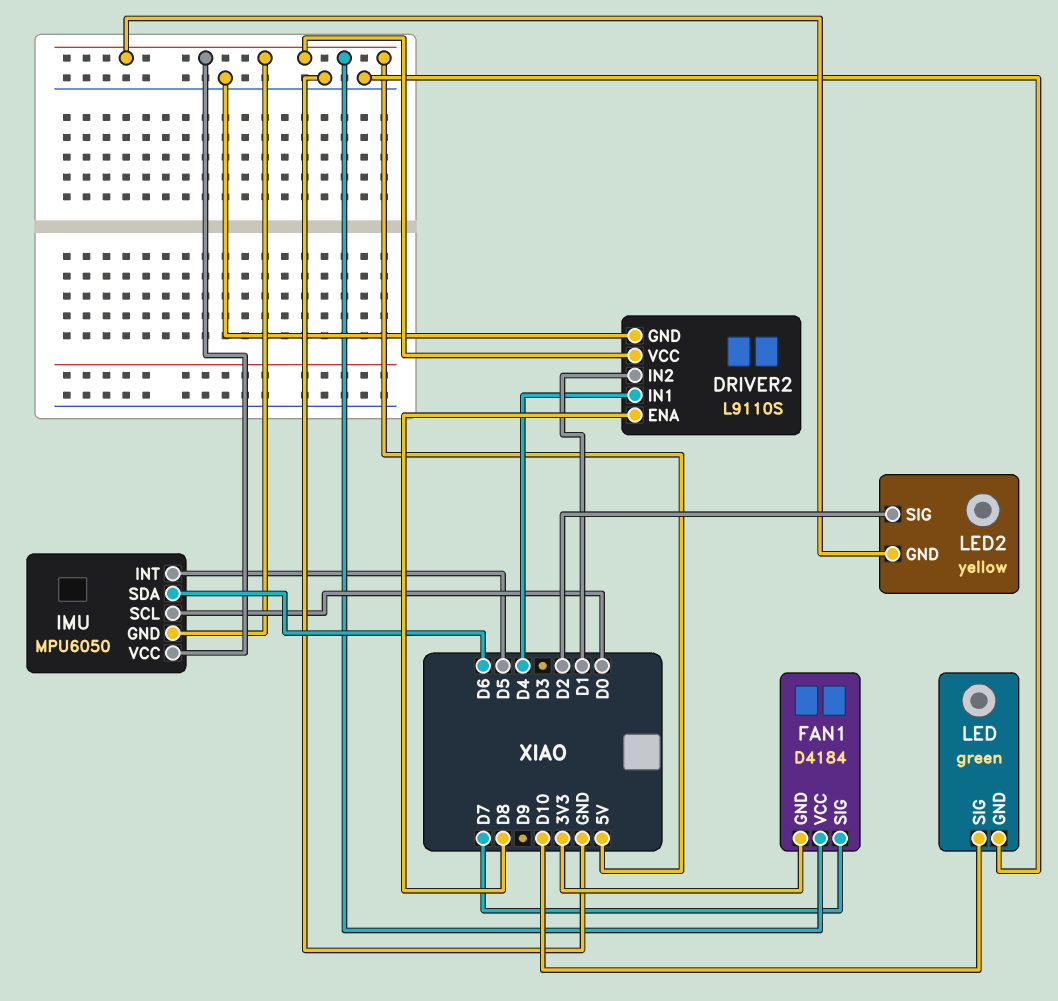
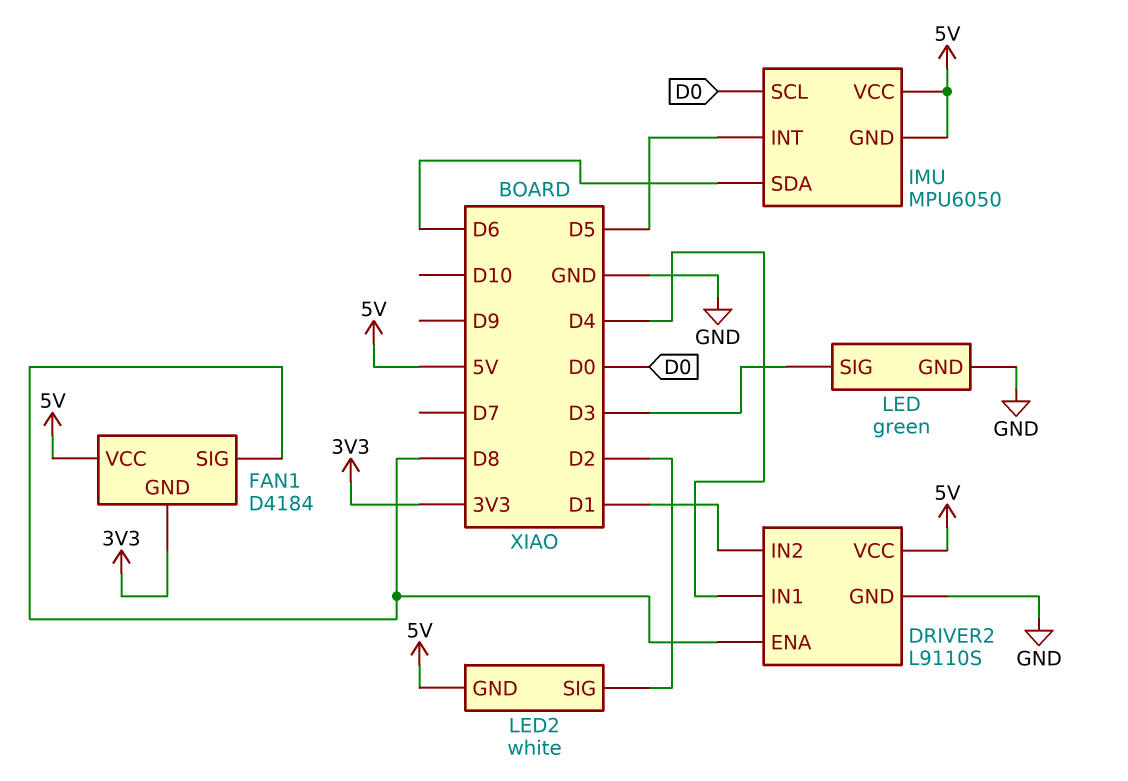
FAN1 pin SIG: D7 -> D8
LED pin SIG: D10 -> D3
LED2: yellow -> white

